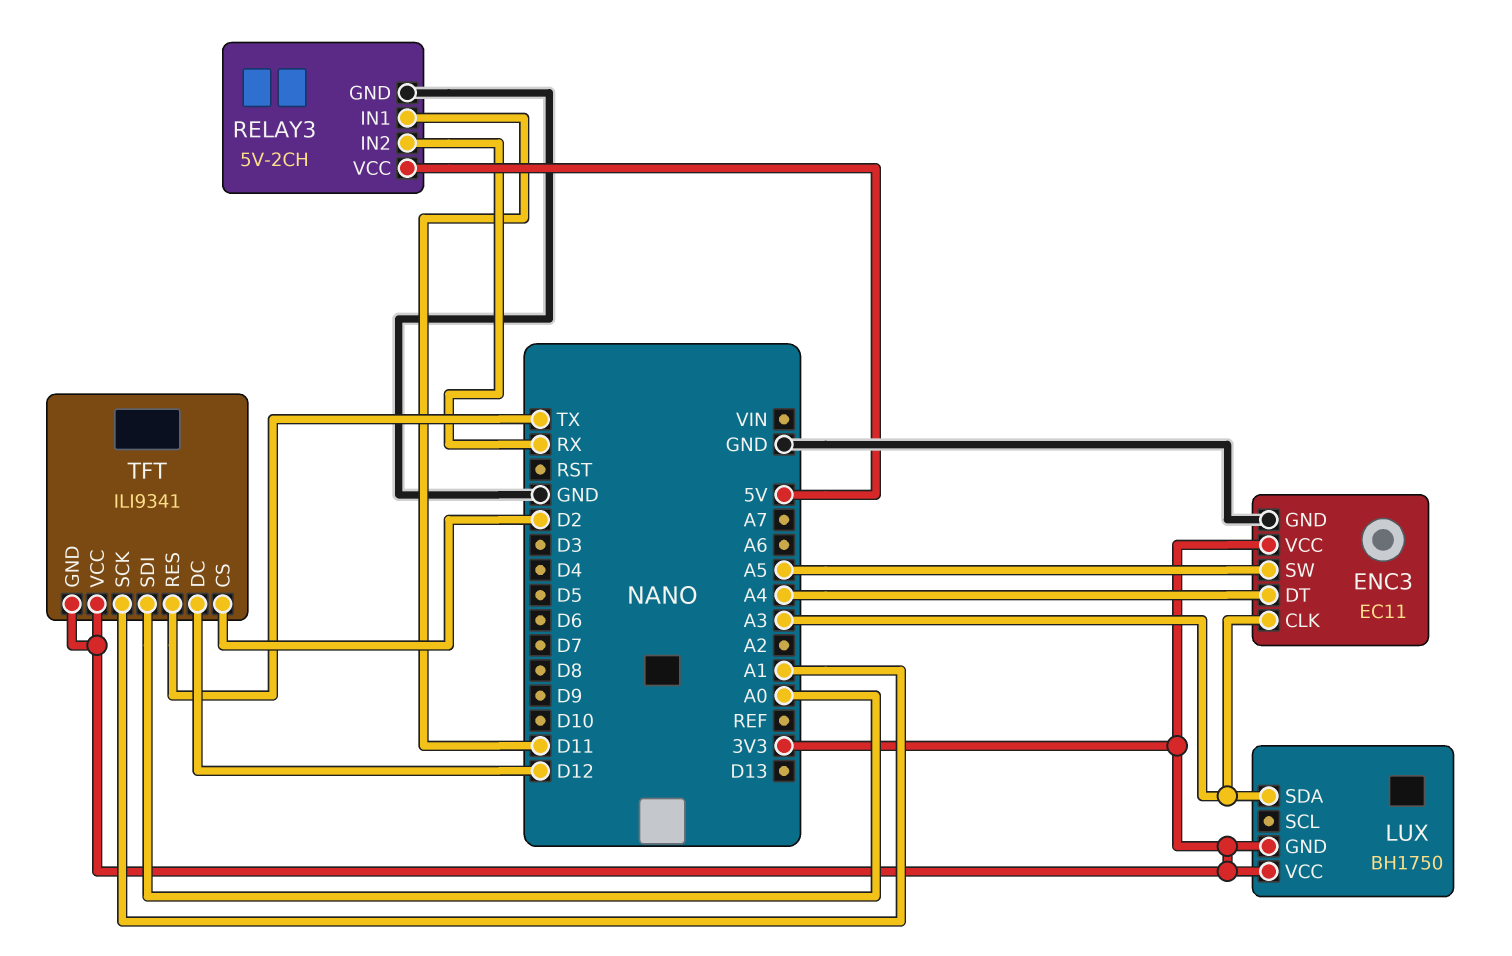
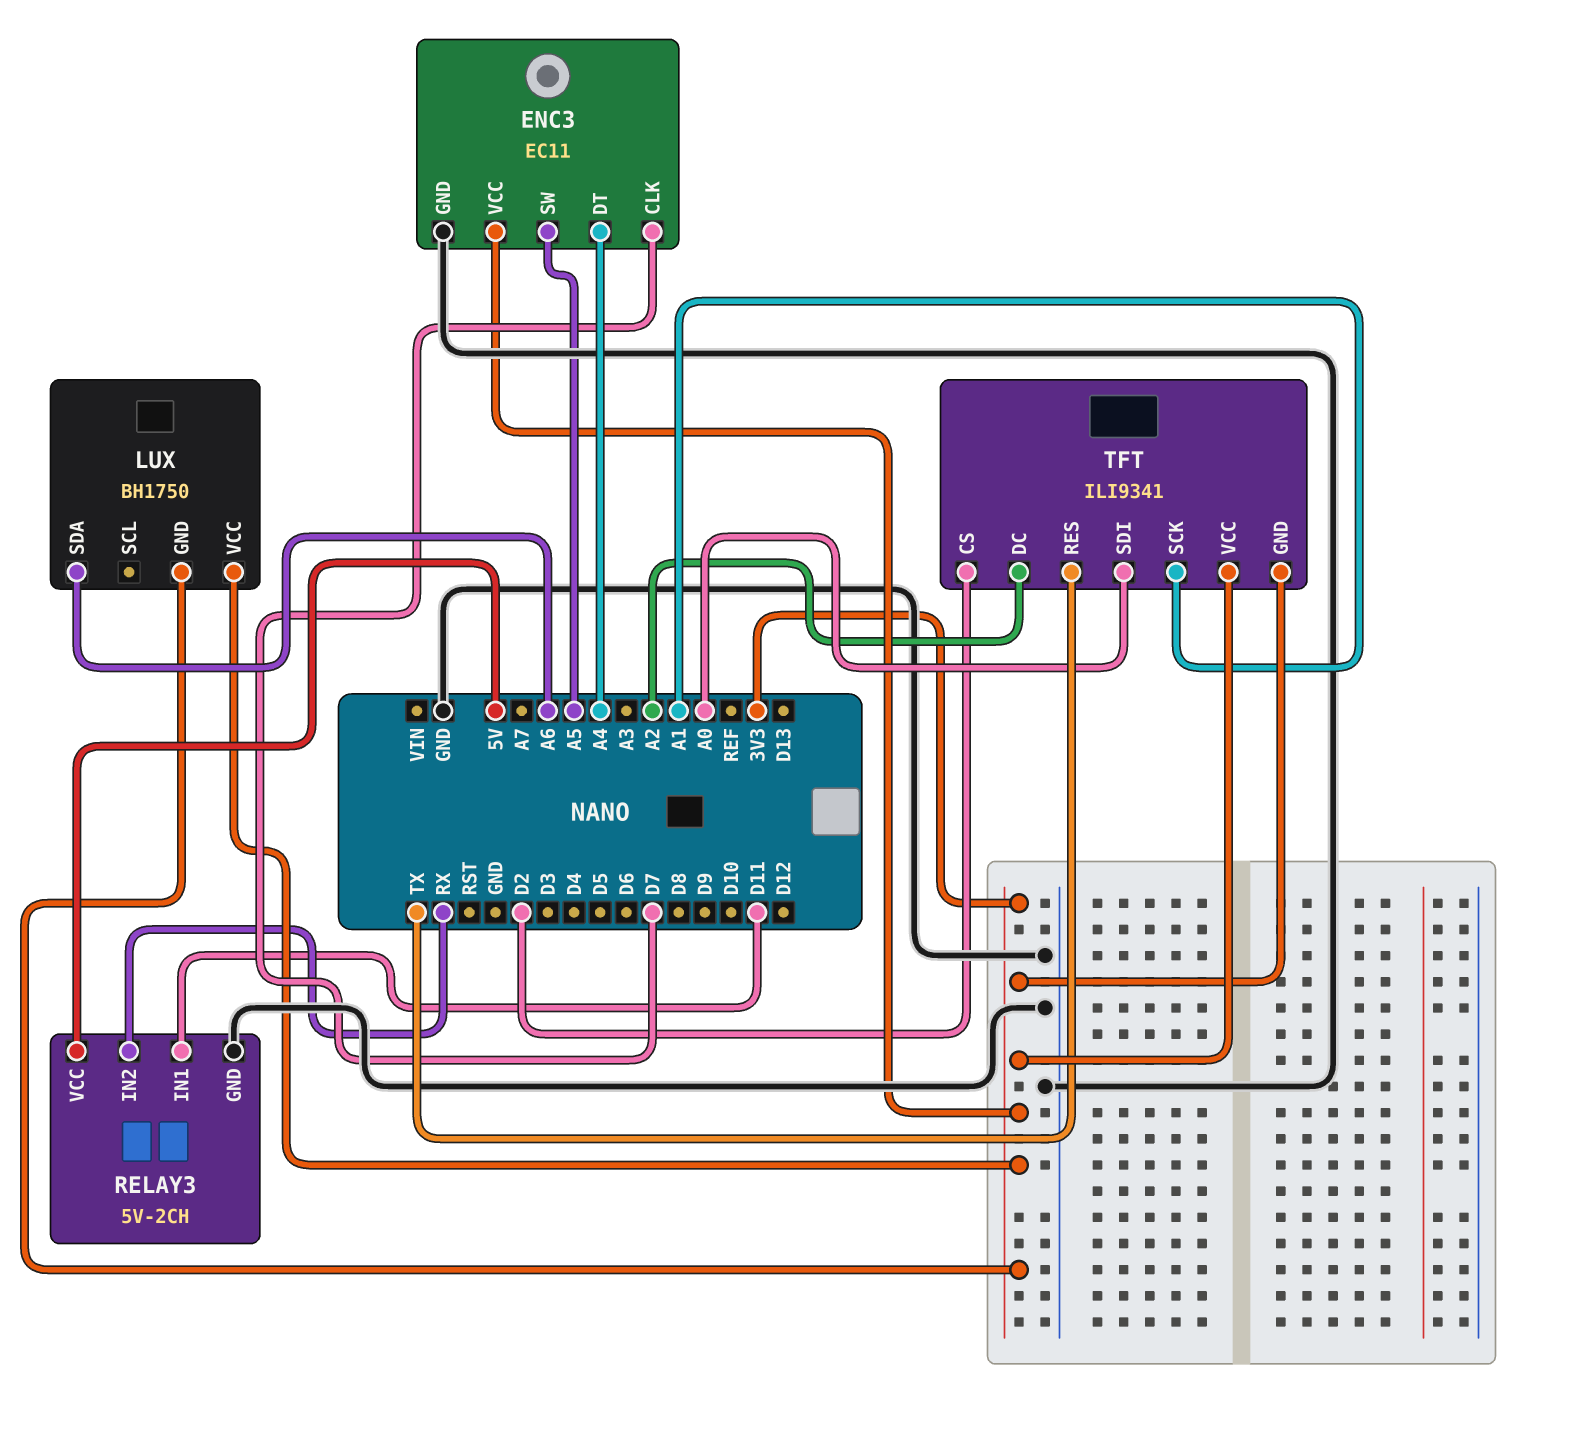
ENC3 pin CLK: A3 -> D7
LUX pin SDA: A3 -> A6
TFT pin DC: D12 -> A2

